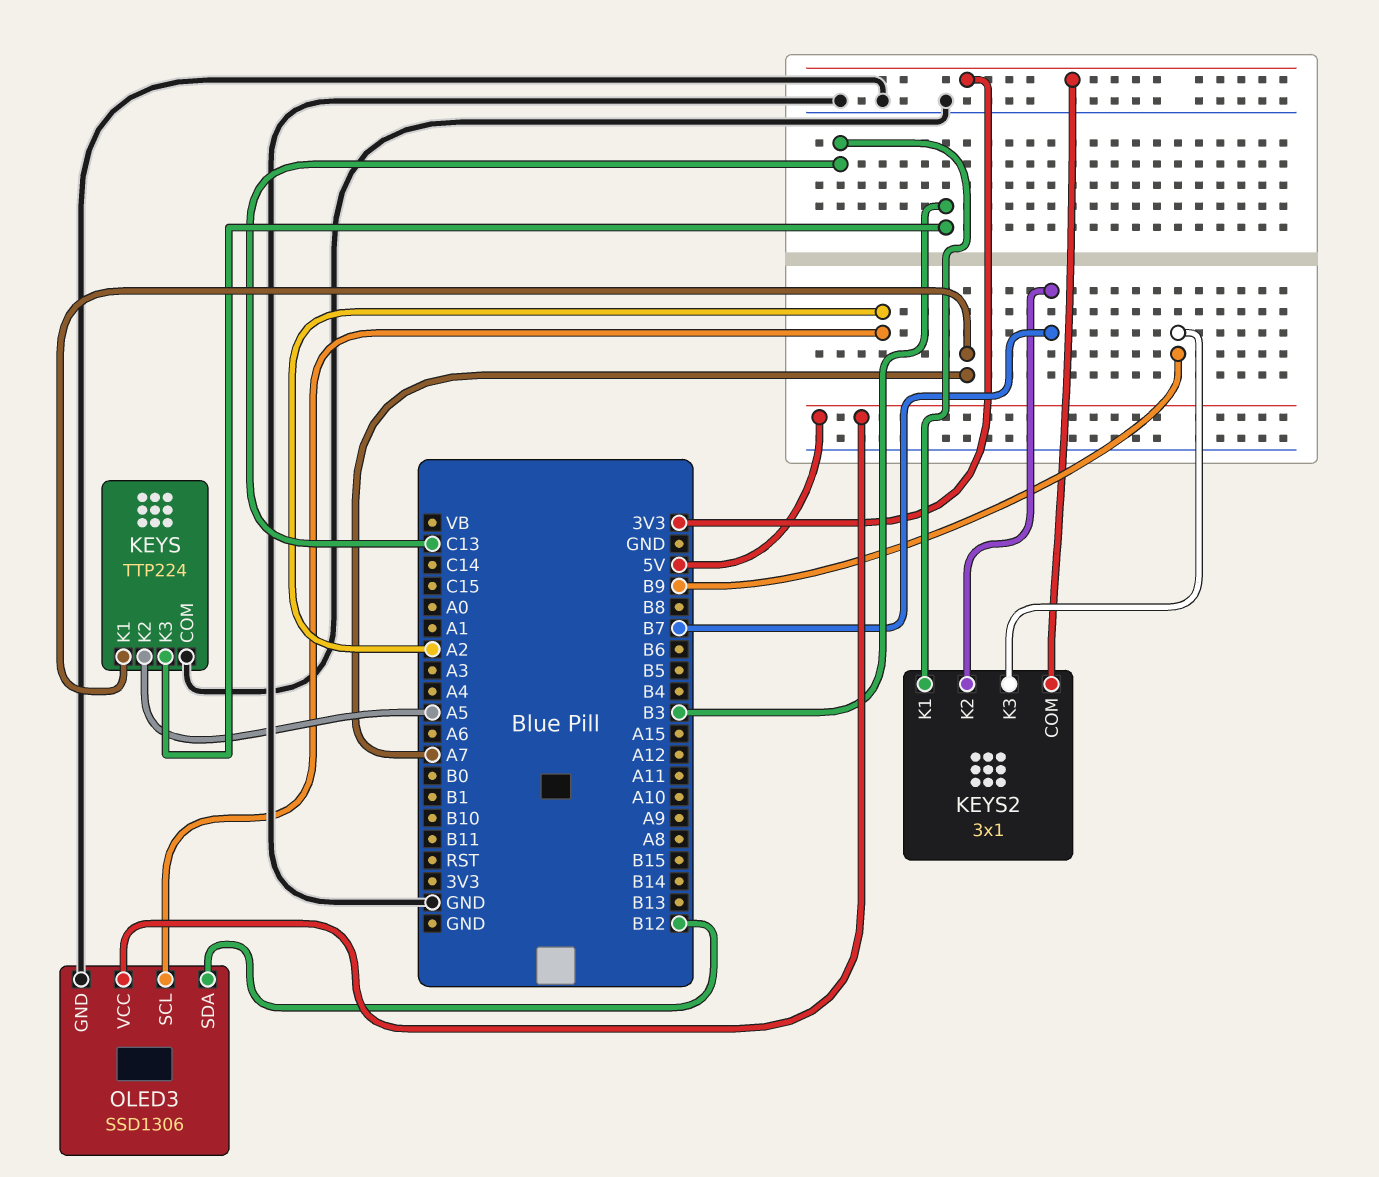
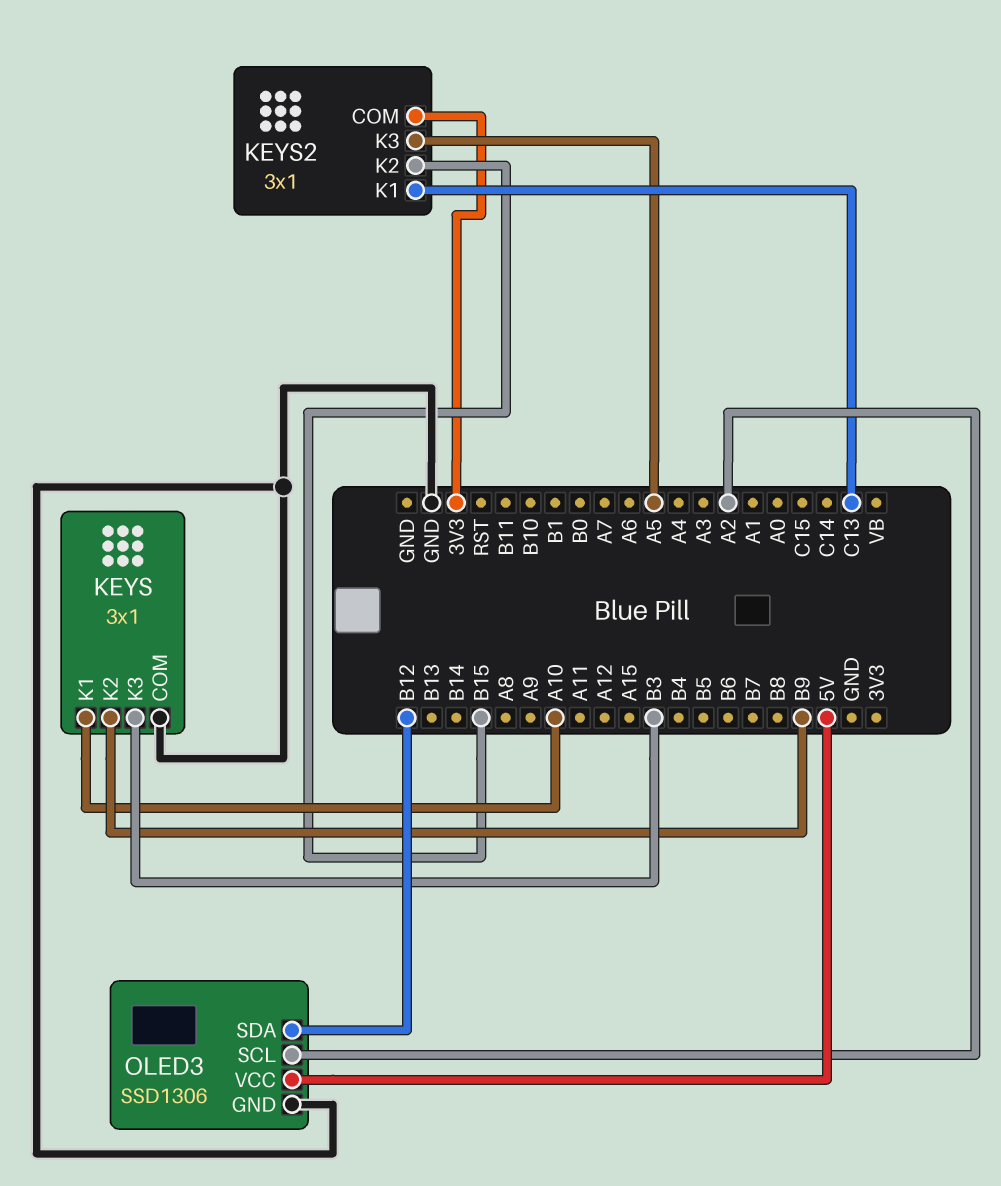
KEYS: TTP224 -> 3x1
KEYS pin K1: A7 -> A10
KEYS pin K2: A5 -> B9
KEYS2 pin K2: B7 -> B15
KEYS2 pin K3: B9 -> A5

